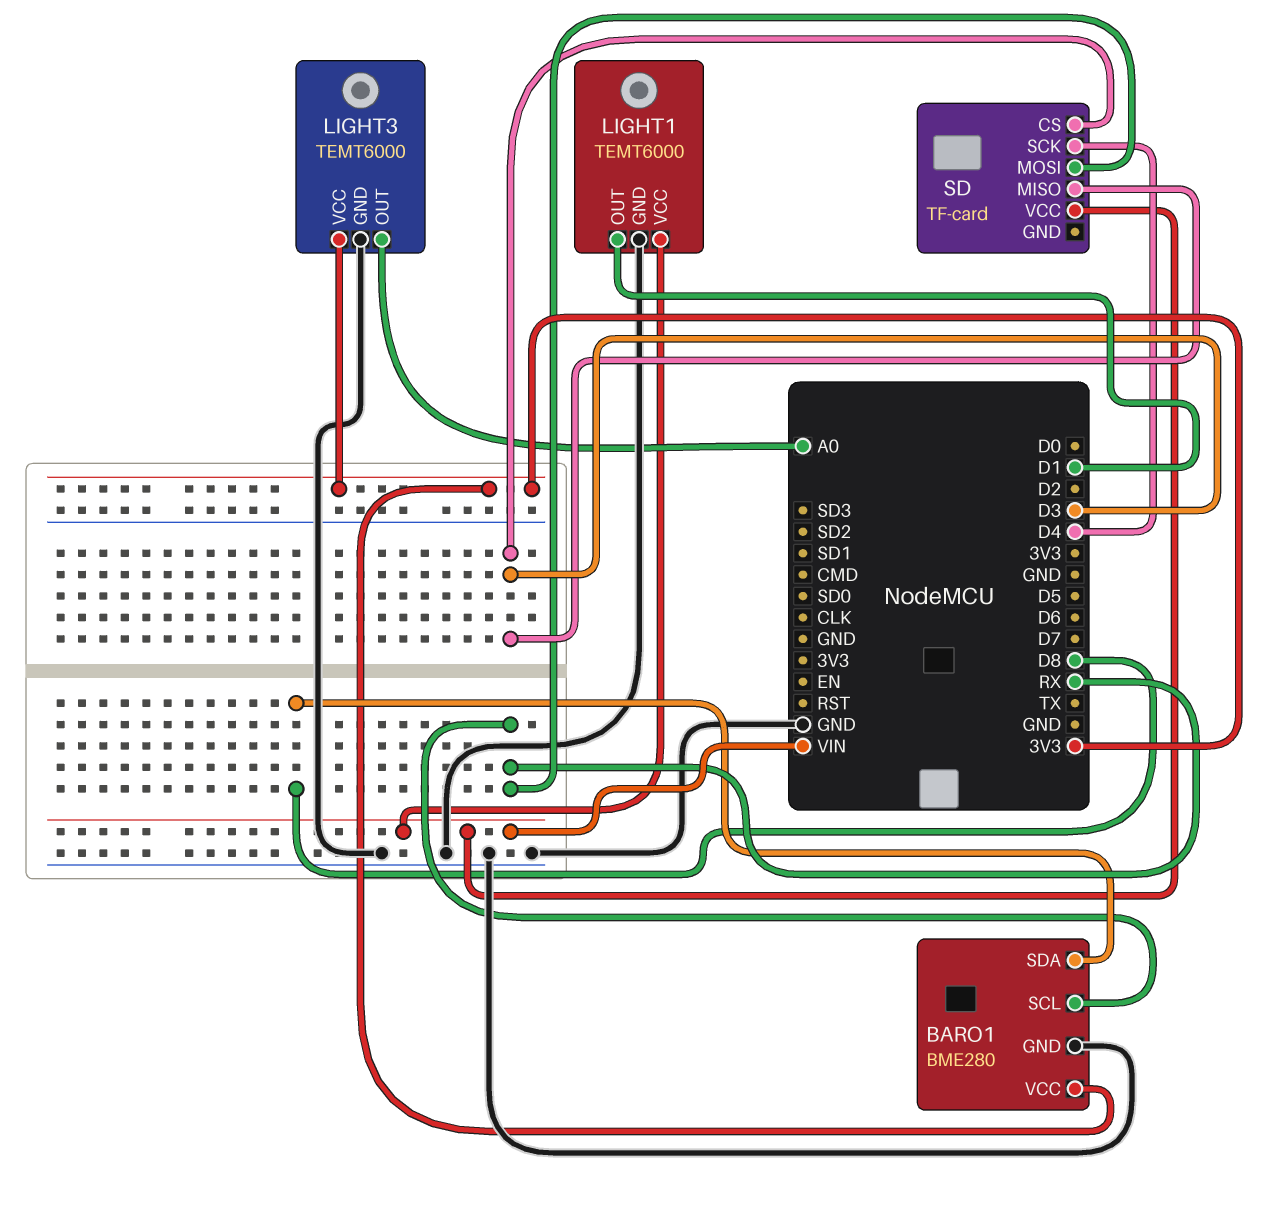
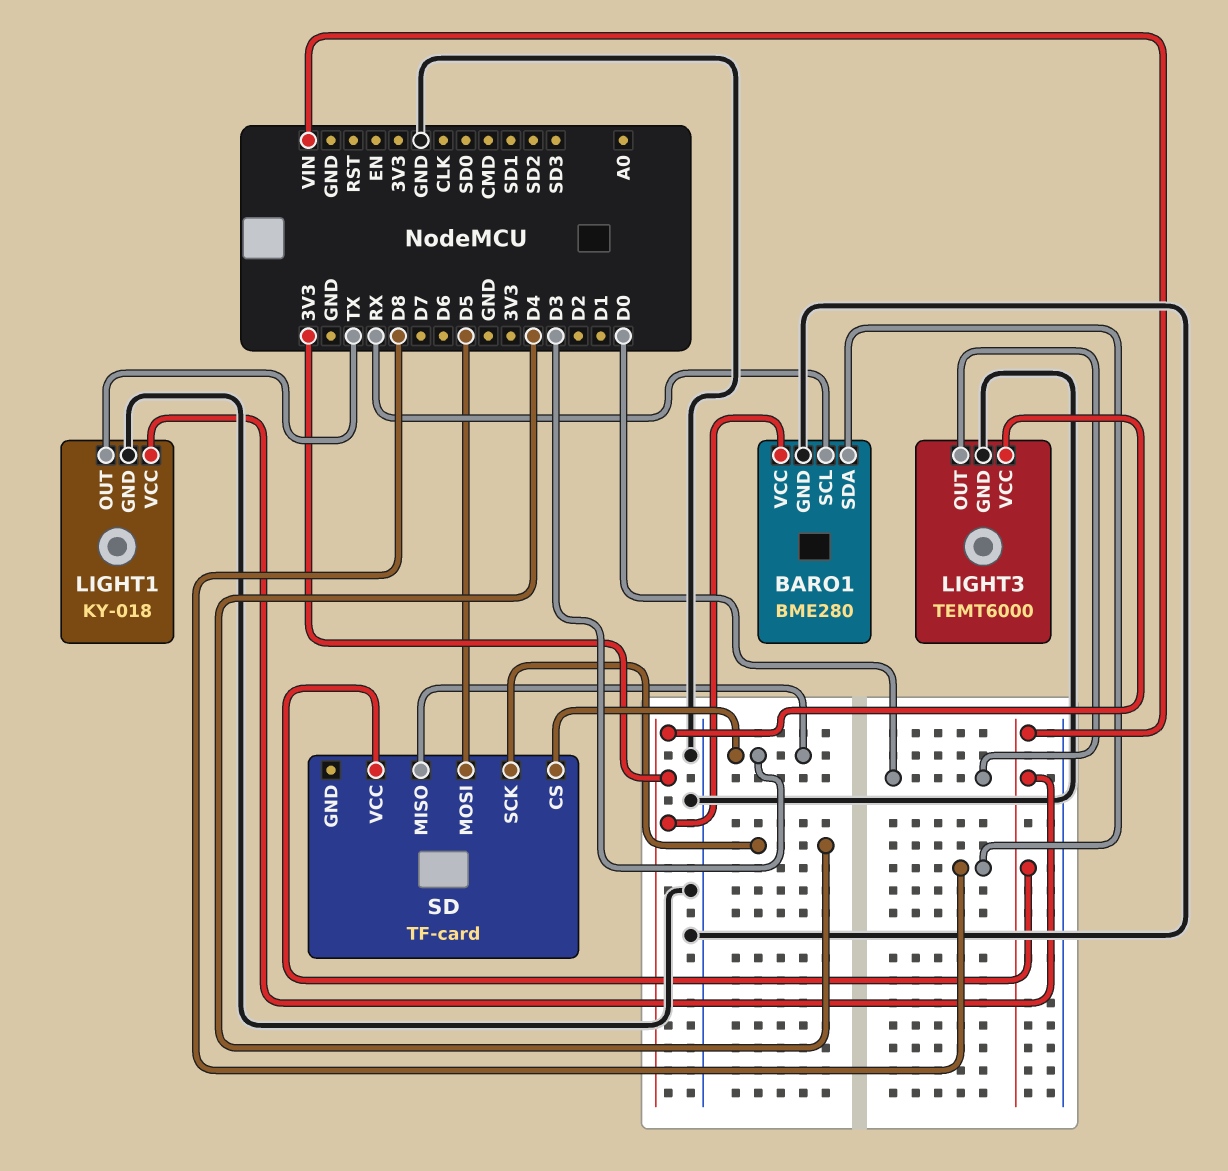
LIGHT1: TEMT6000 -> KY-018
LIGHT1 pin OUT: D1 -> TX
LIGHT3 pin OUT: A0 -> D0
SD pin MOSI: RX -> D5

